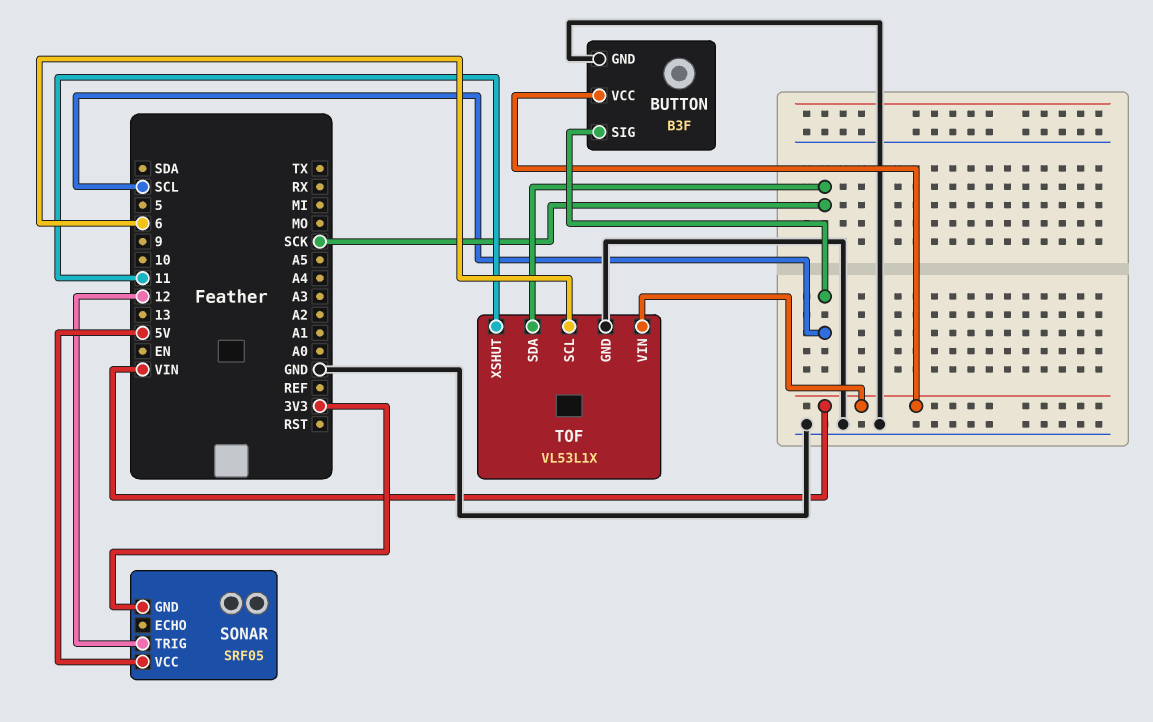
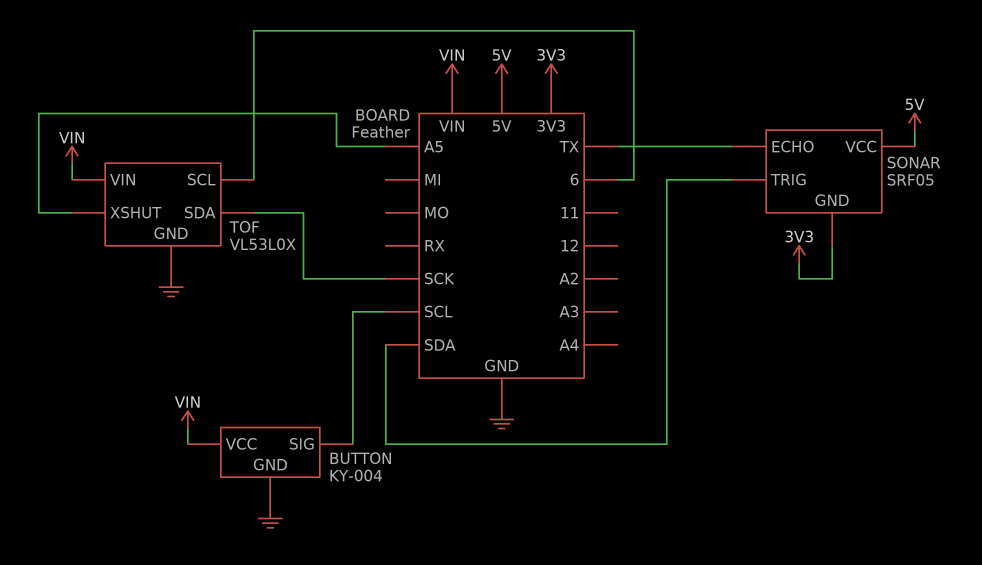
BUTTON: B3F -> KY-004
SONAR pin ECHO: none -> TX
SONAR pin TRIG: 12 -> SDA
TOF: VL53L1X -> VL53L0X
TOF pin XSHUT: 11 -> A5

